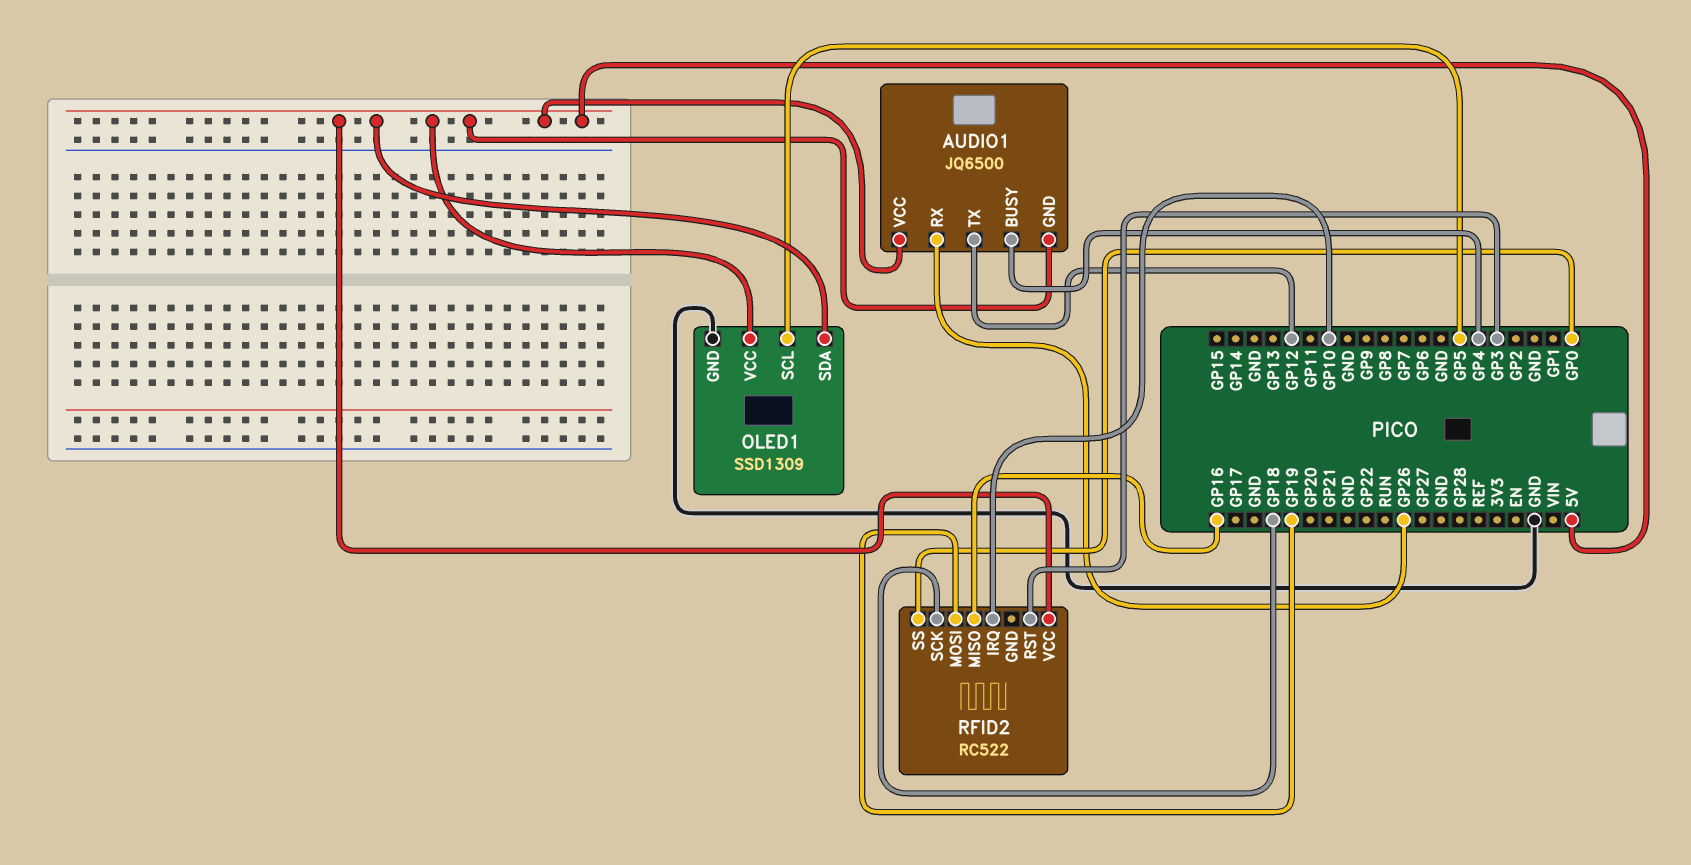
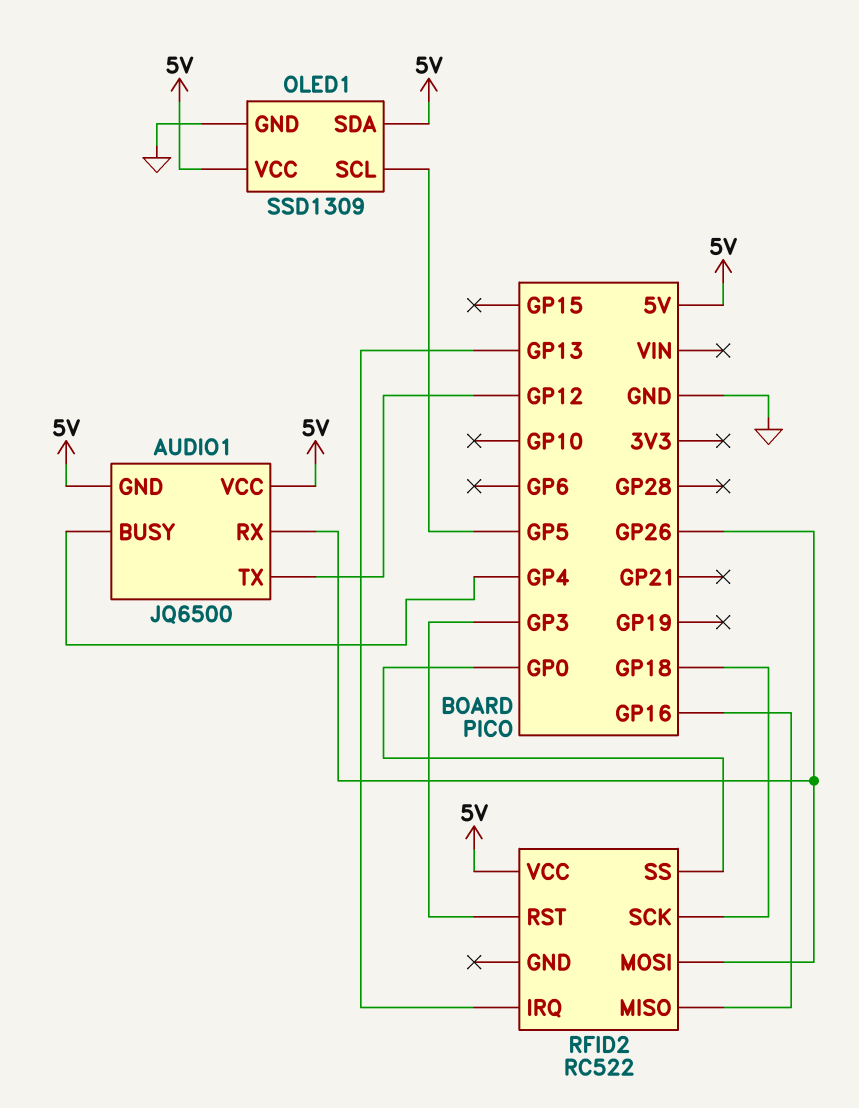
RFID2 pin IRQ: GP10 -> GP13
RFID2 pin MOSI: GP19 -> GP26

